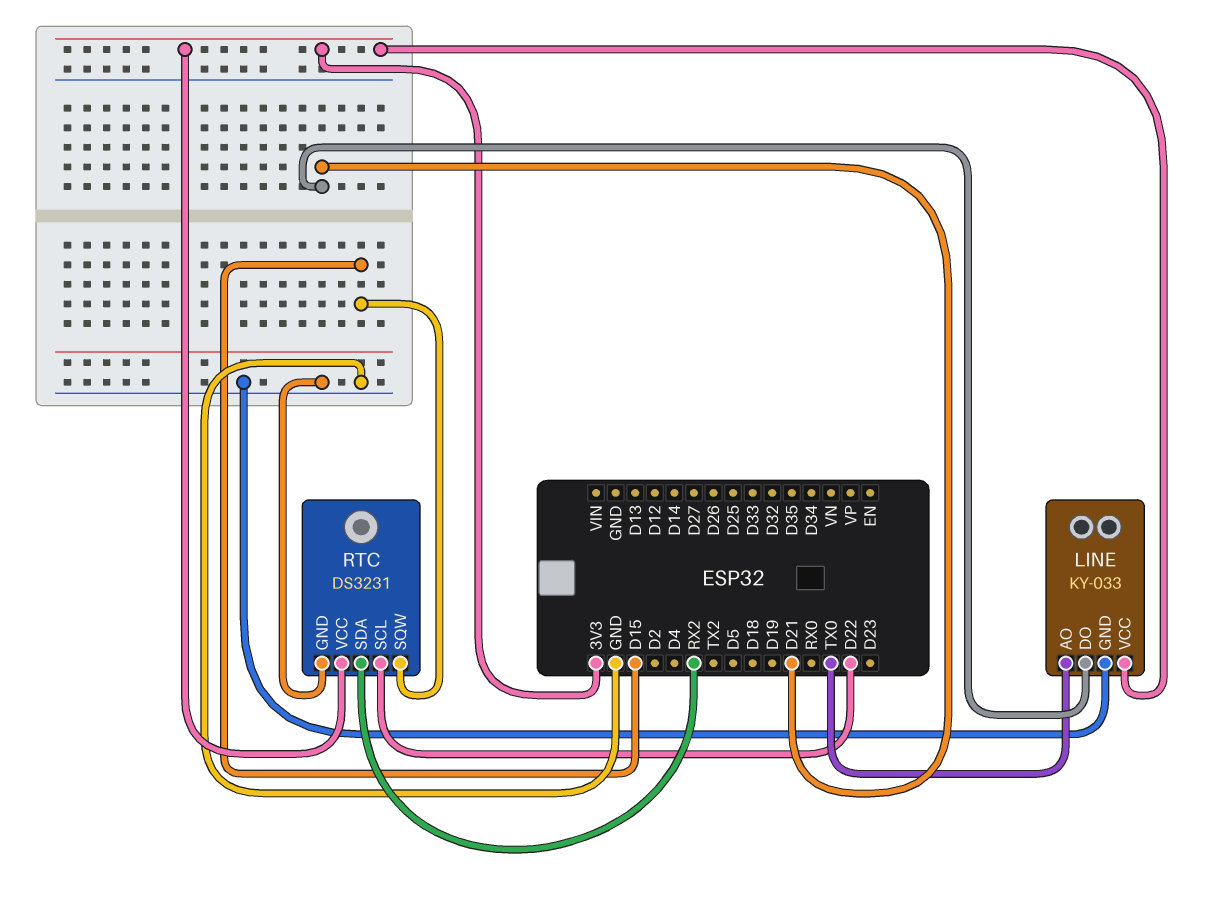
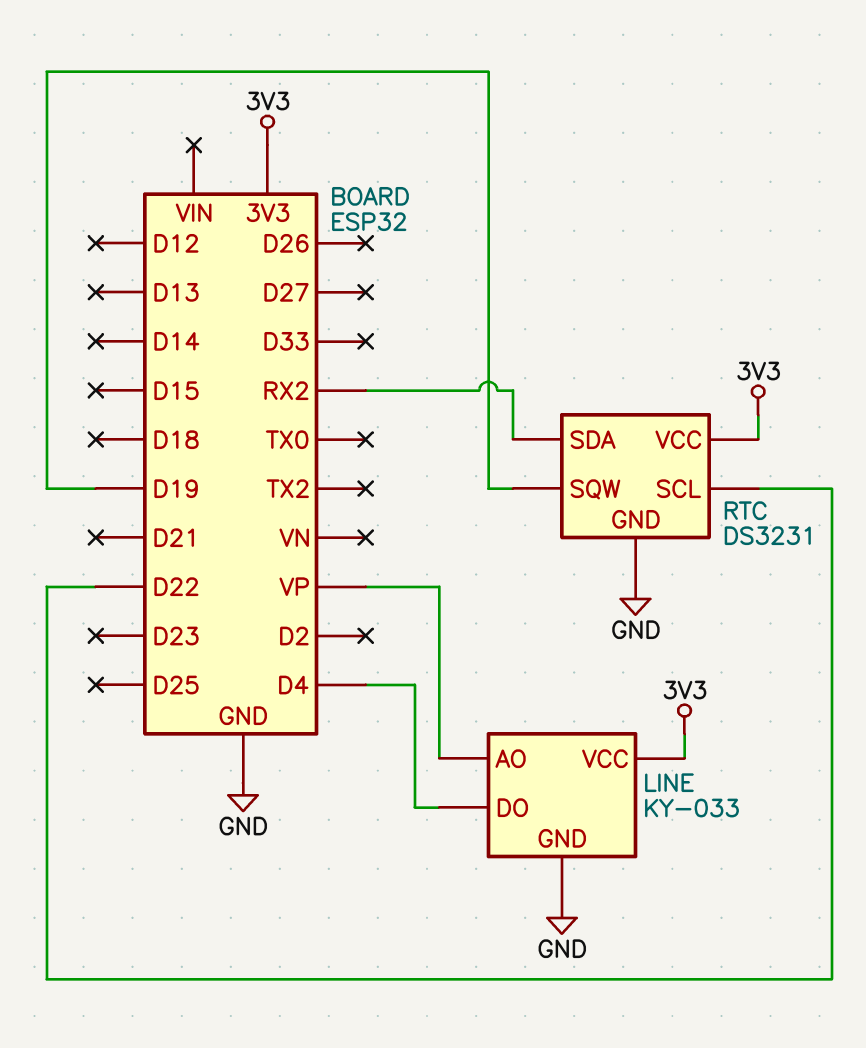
LINE pin AO: TX0 -> VP
LINE pin DO: D21 -> D4
RTC pin SQW: D15 -> D19

